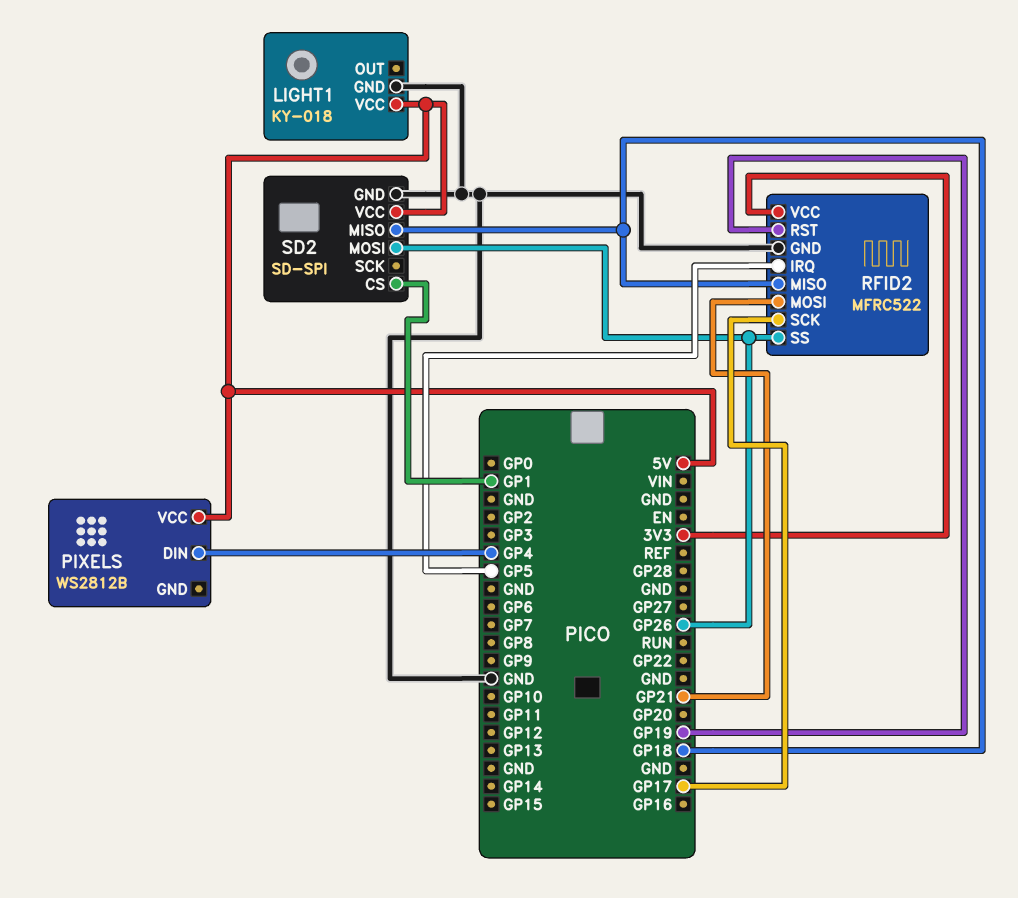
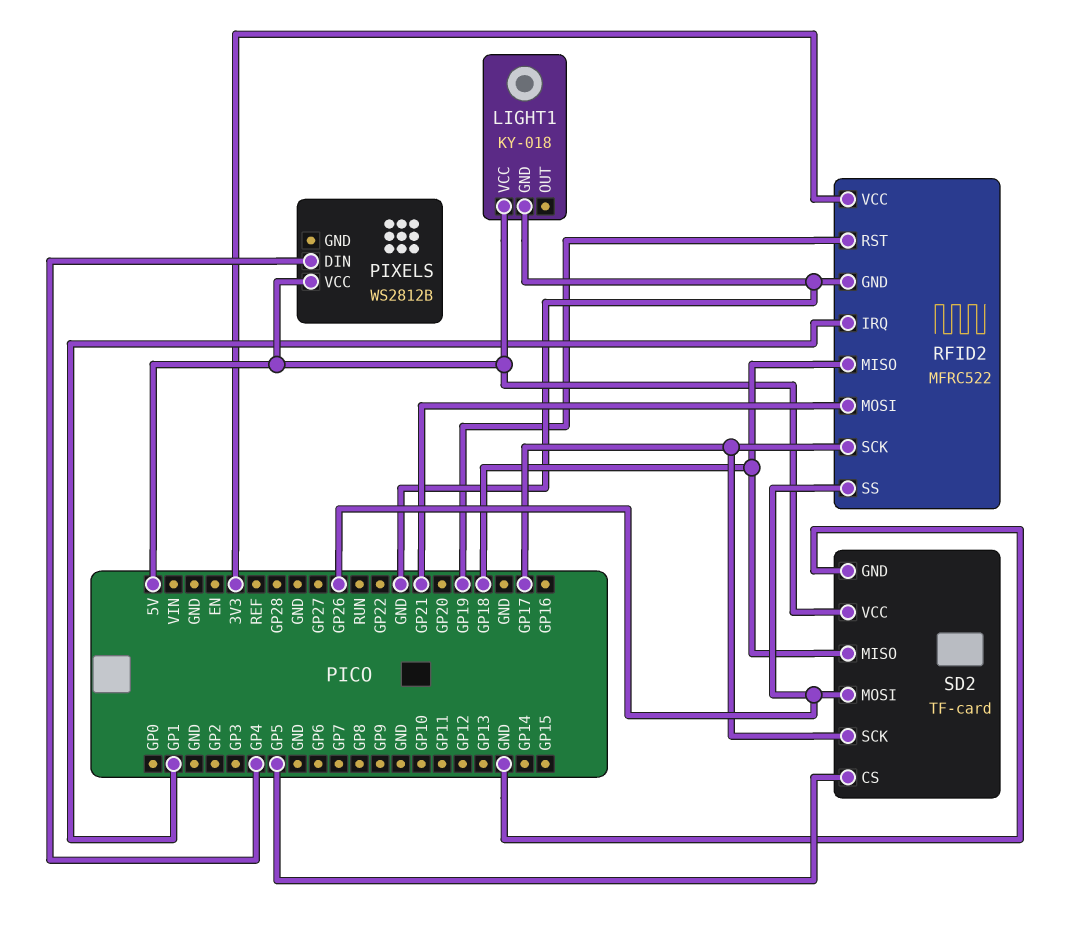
RFID2 pin IRQ: GP5 -> GP1
SD2: SD-SPI -> TF-card
SD2 pin CS: GP1 -> GP5
SD2 pin SCK: none -> GP17

